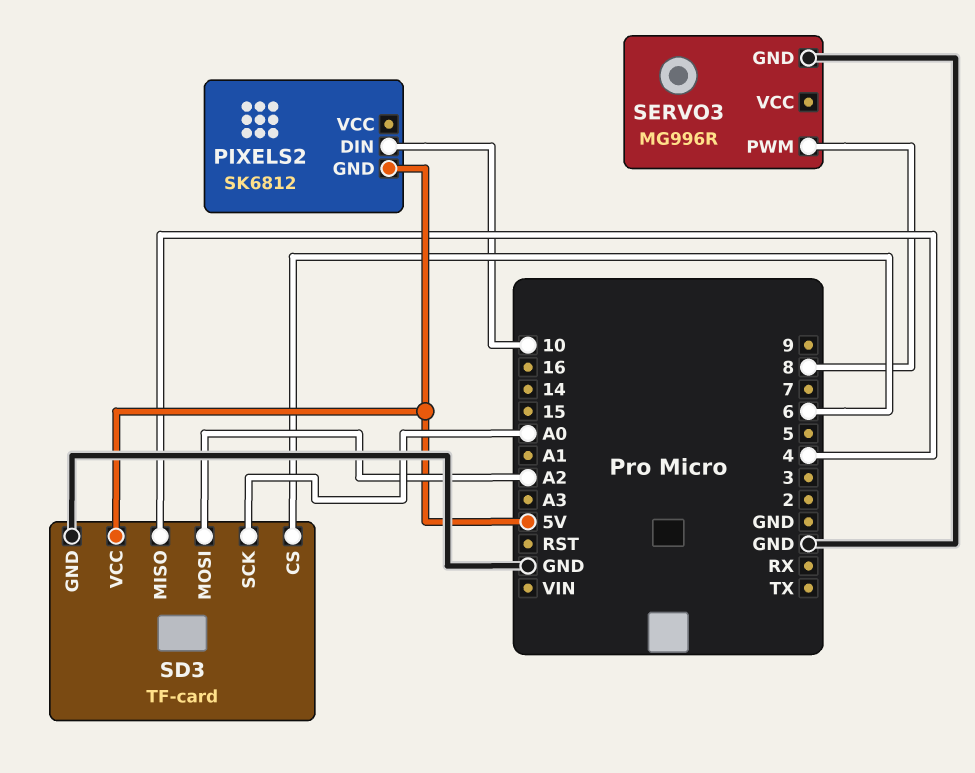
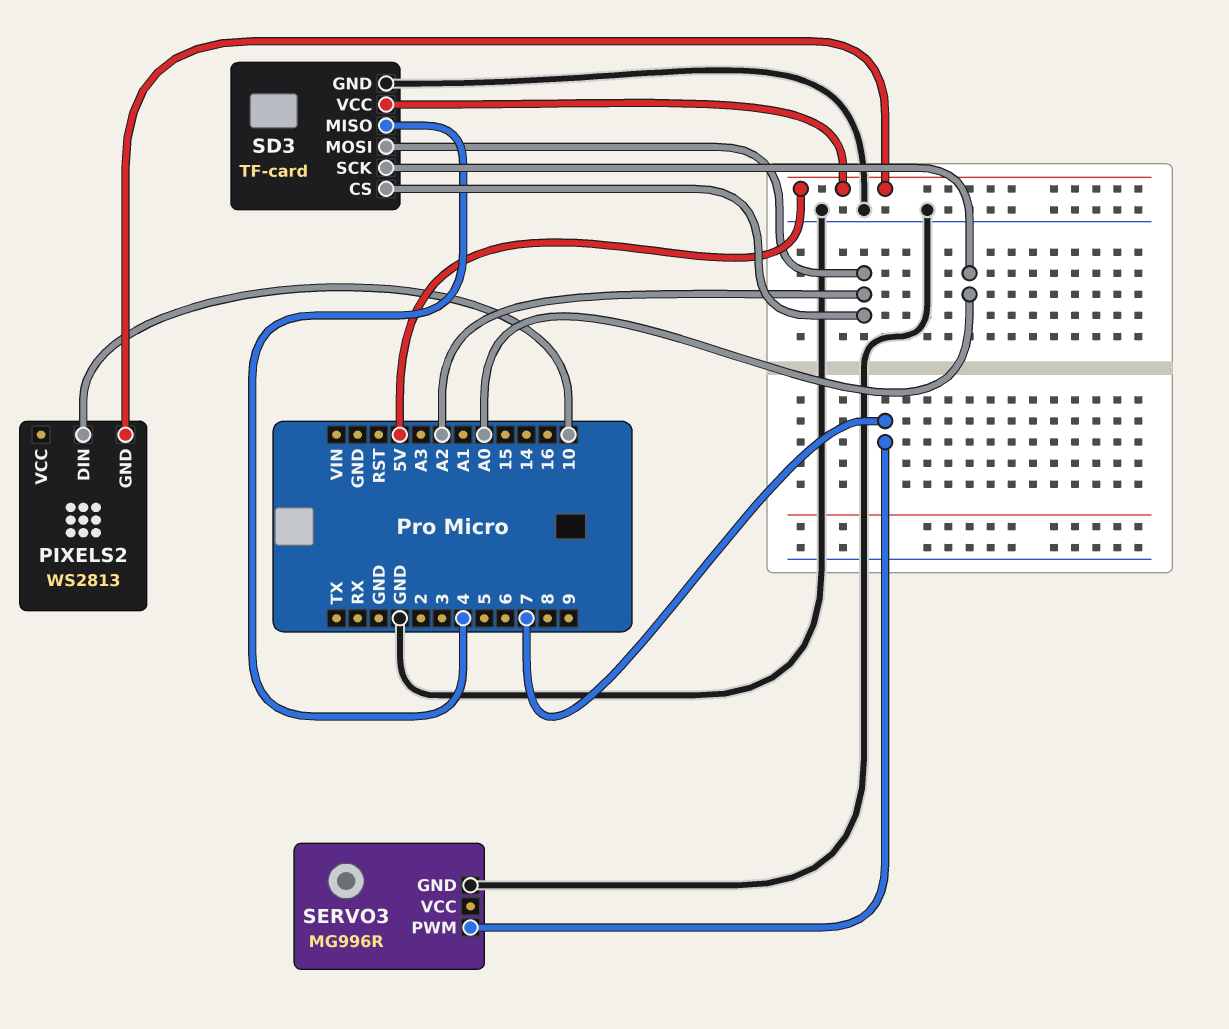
PIXELS2: SK6812 -> WS2813
SD3 pin CS: 6 -> A2
SERVO3 pin PWM: 8 -> 7

